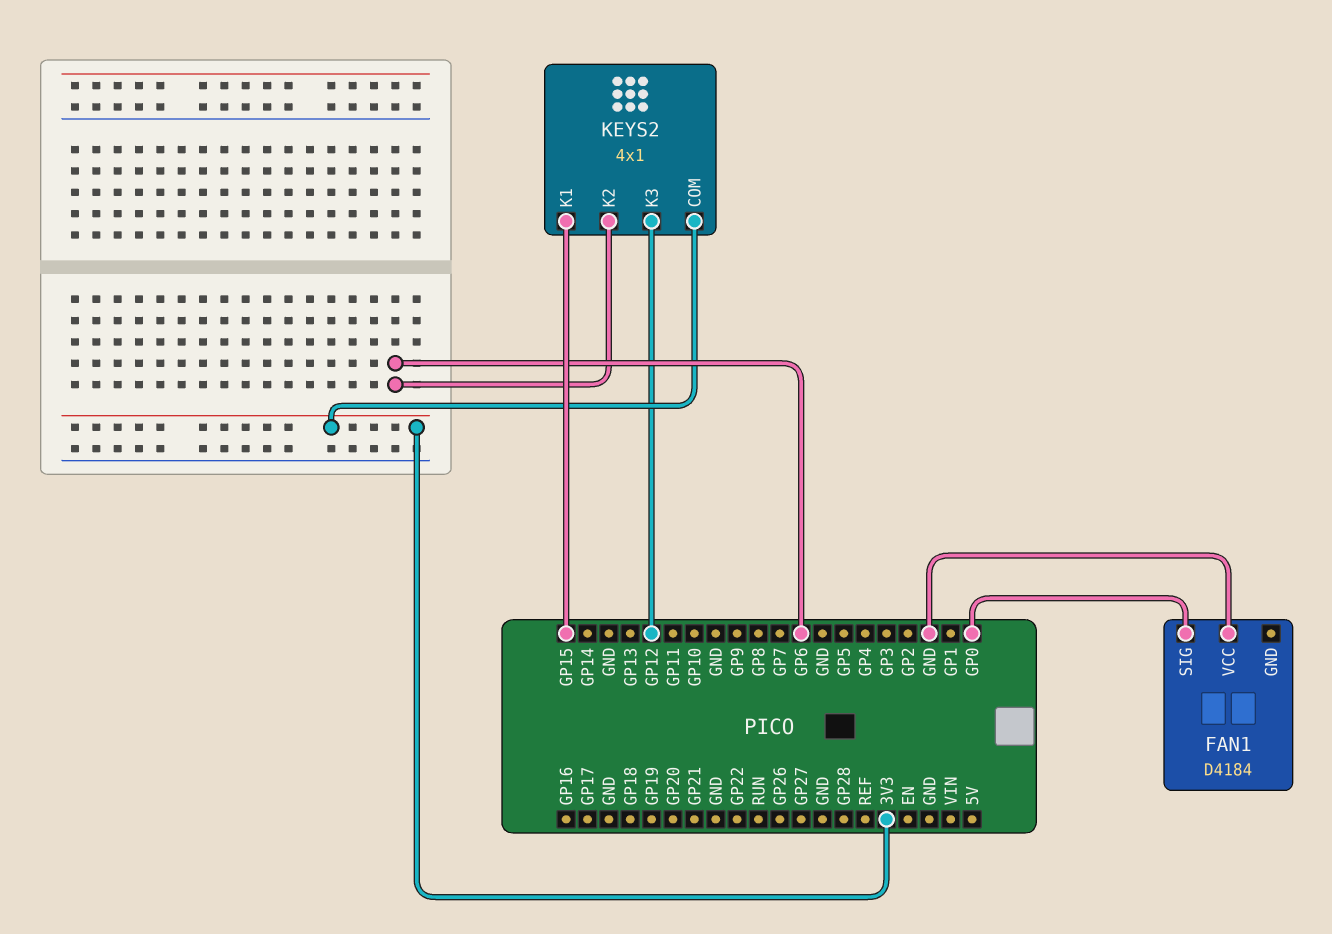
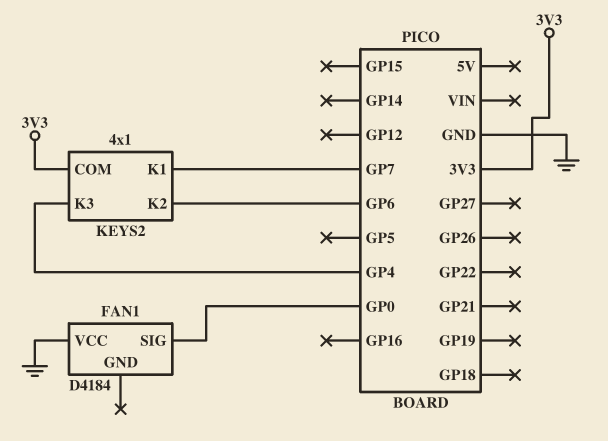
KEYS2 pin K1: GP15 -> GP7
KEYS2 pin K3: GP12 -> GP4

